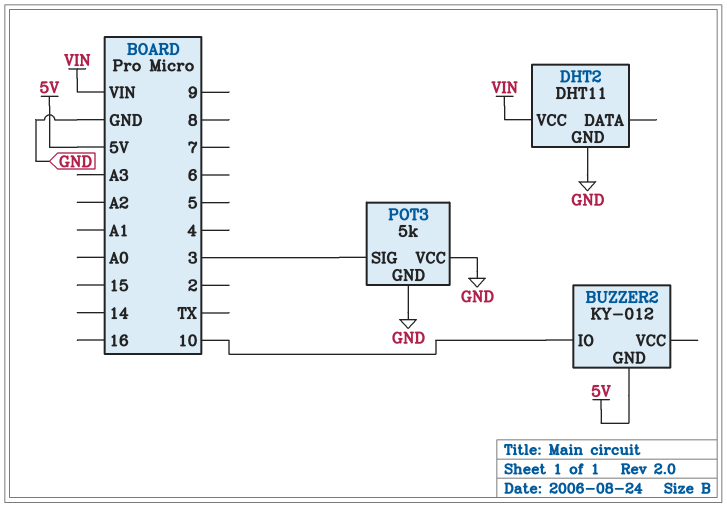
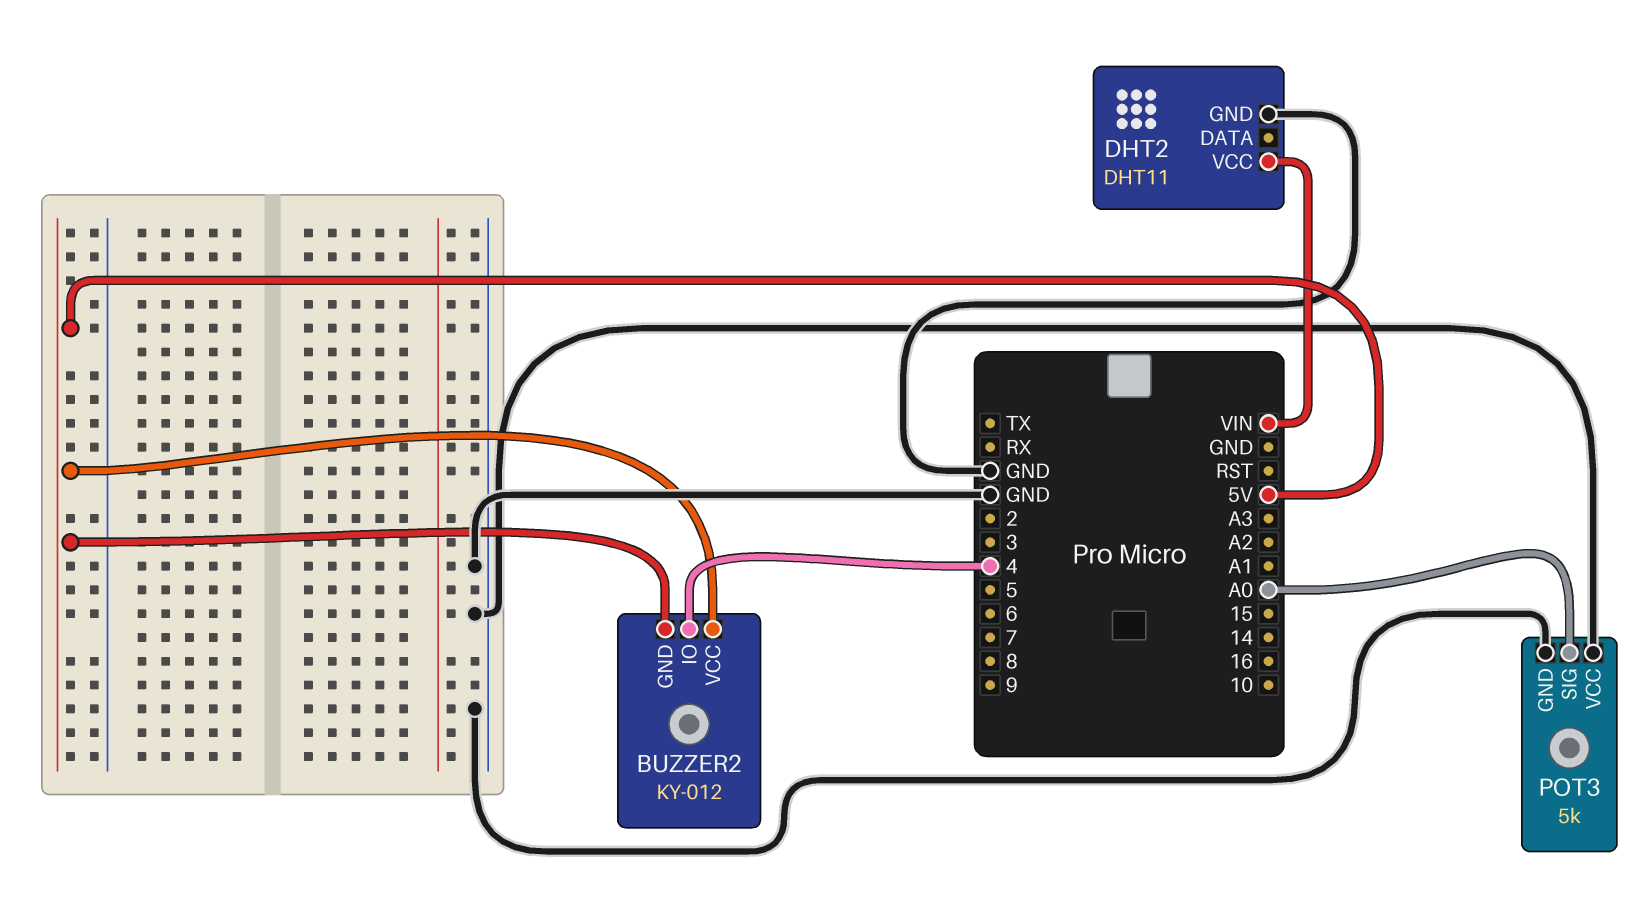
BUZZER2 pin IO: 10 -> 4
BUZZER2 pin VCC: none -> 5V
POT3 pin SIG: 3 -> A0

